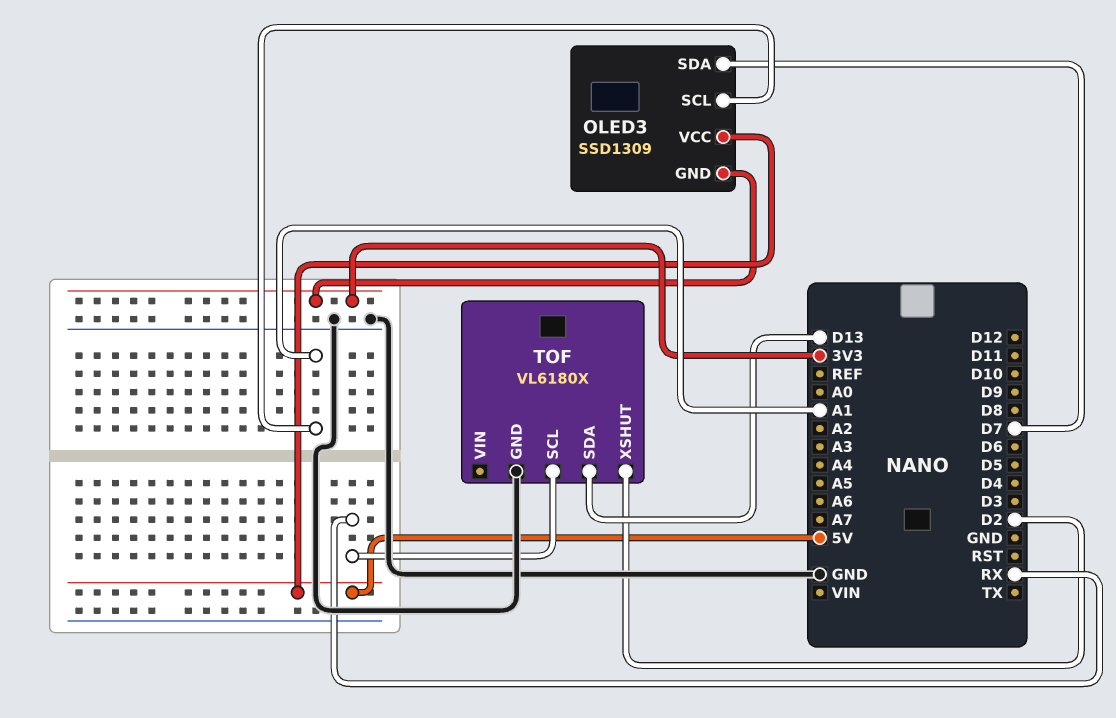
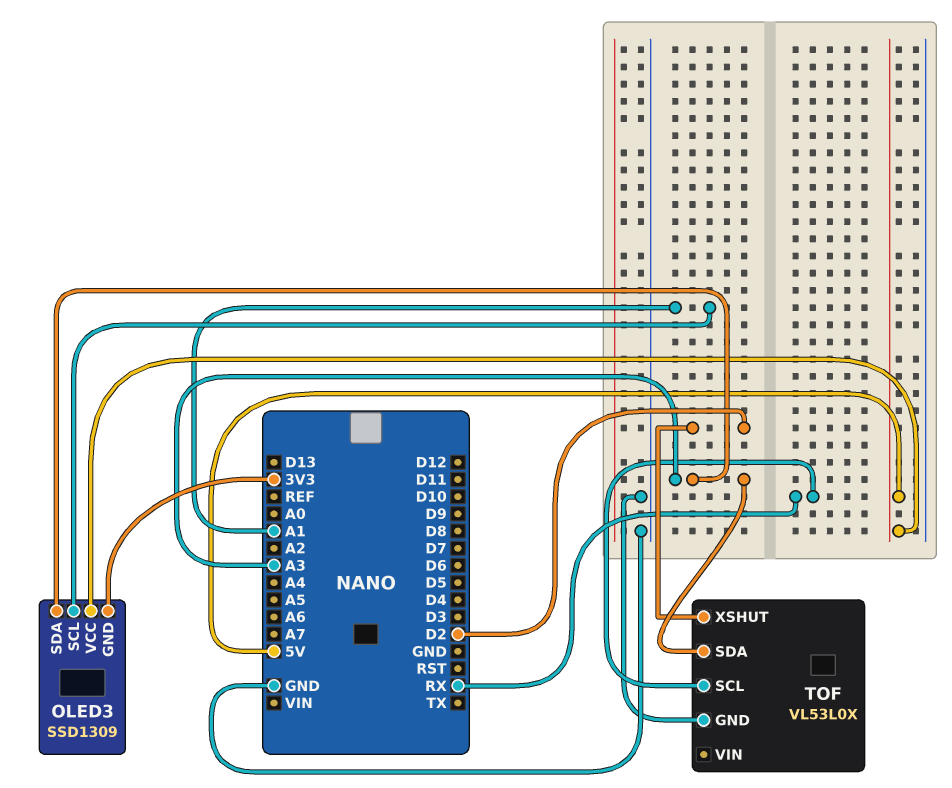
OLED3 pin SDA: D7 -> A3
TOF: VL6180X -> VL53L0X
TOF pin SDA: D13 -> A3

